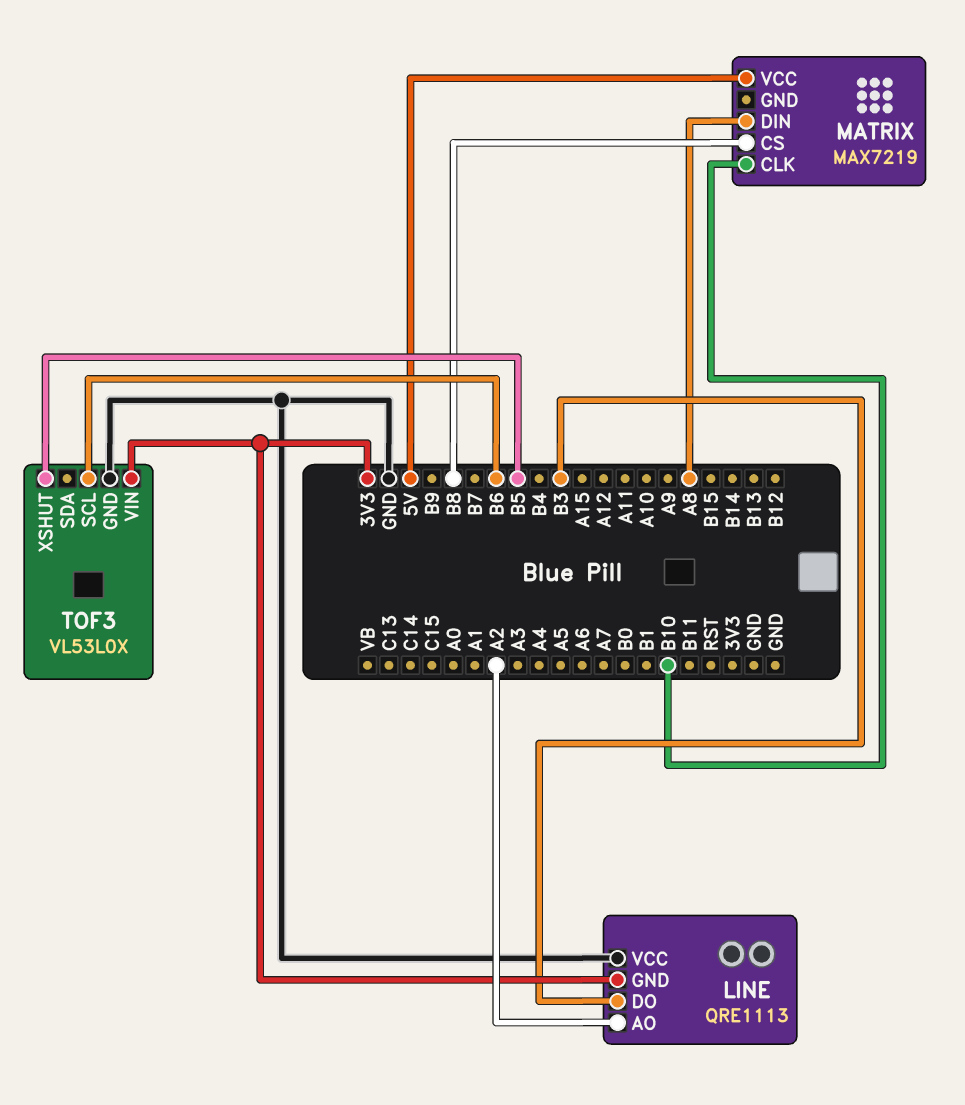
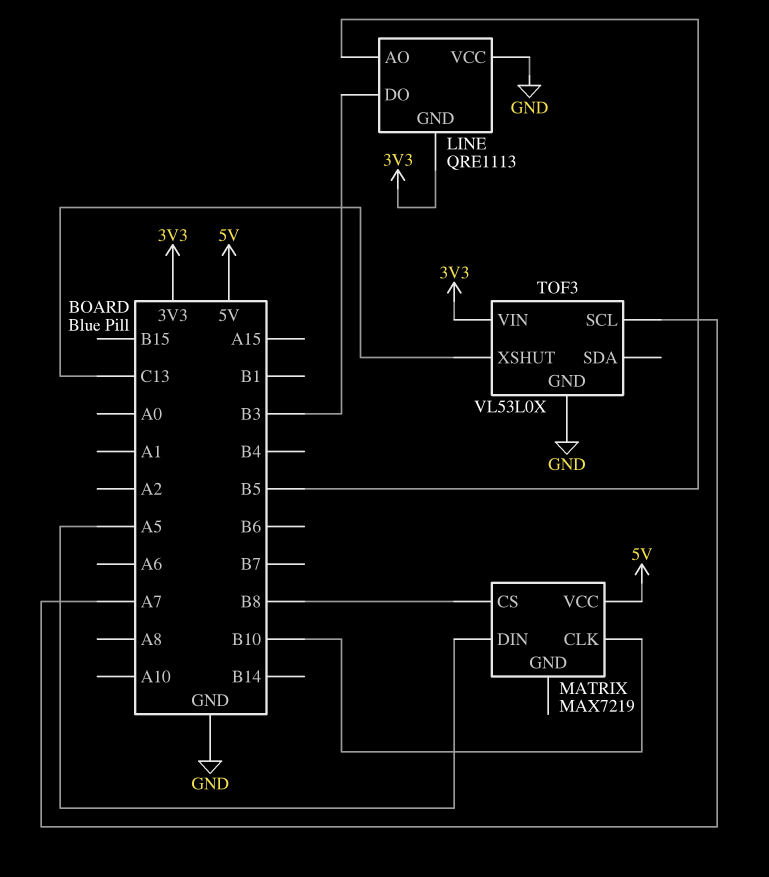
LINE pin AO: A2 -> B5
MATRIX pin DIN: A8 -> A5
TOF3 pin SCL: B6 -> A7
TOF3 pin XSHUT: B5 -> C13

